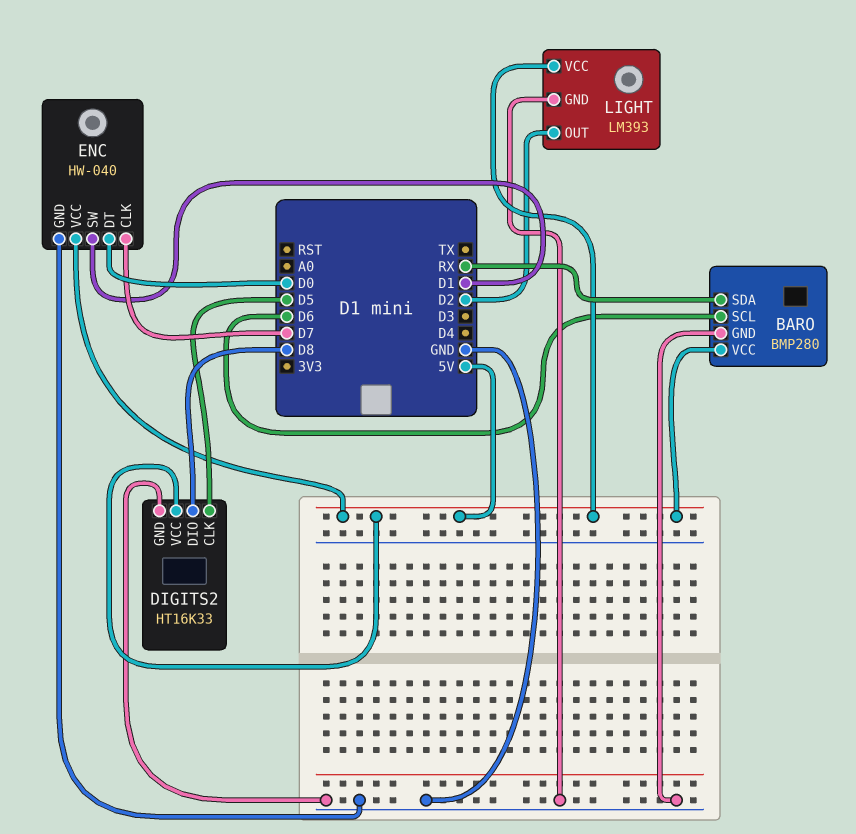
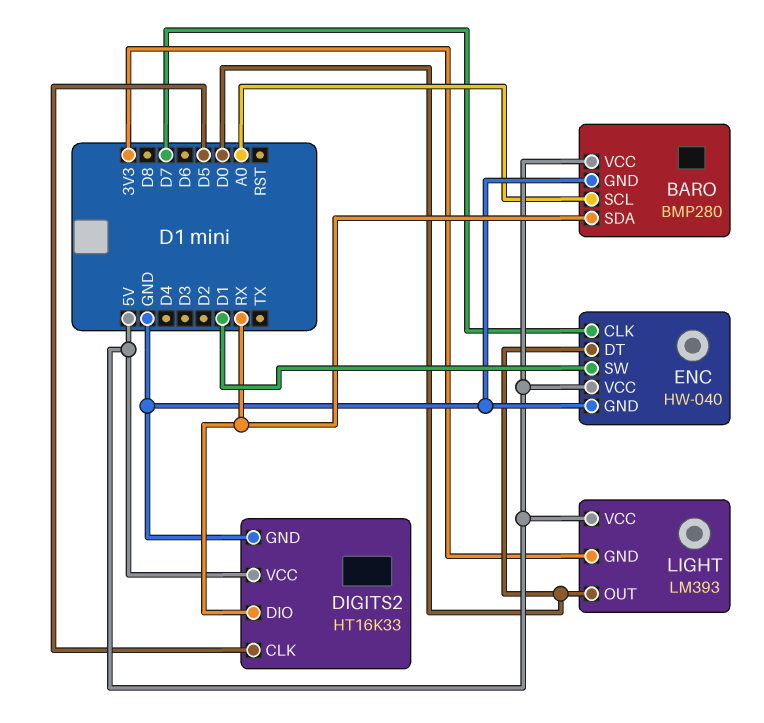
BARO pin SCL: D6 -> A0
DIGITS2 pin DIO: D8 -> RX
LIGHT pin GND: GND -> 3V3
LIGHT pin OUT: D2 -> D0

